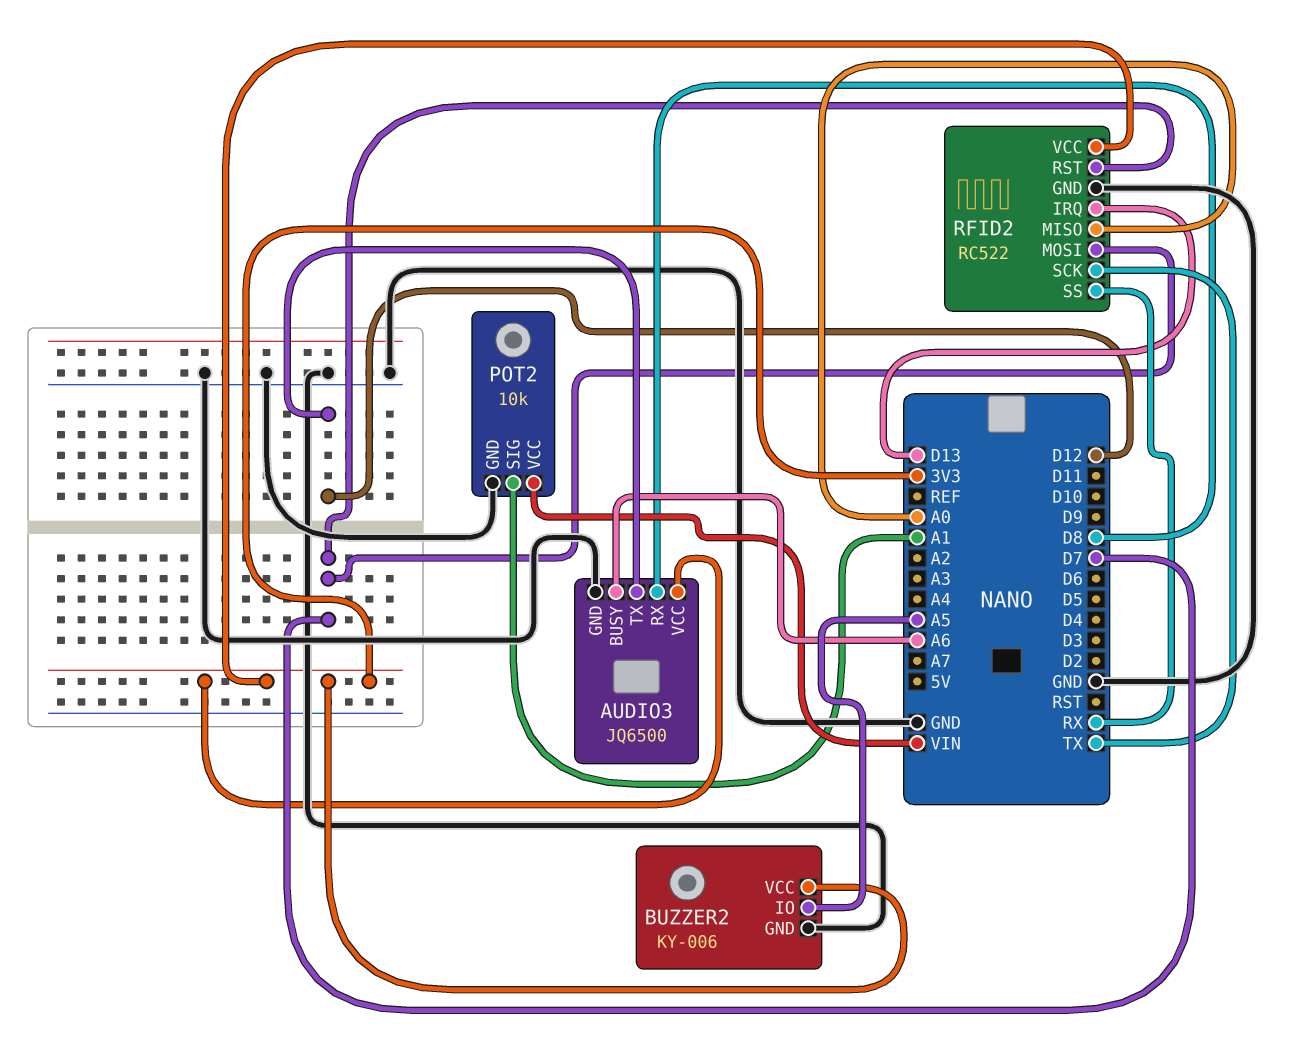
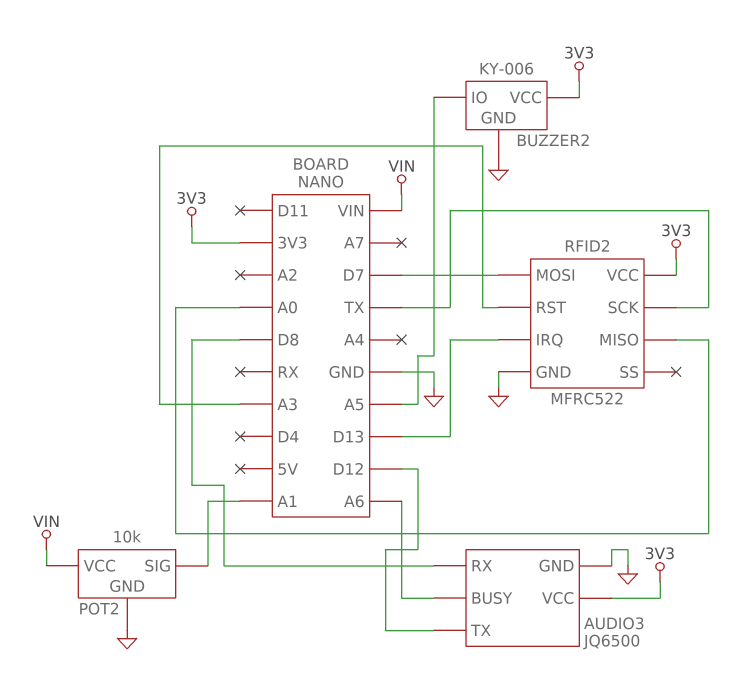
RFID2: RC522 -> MFRC522
RFID2 pin RST: D7 -> A3
RFID2 pin SS: RX -> none

